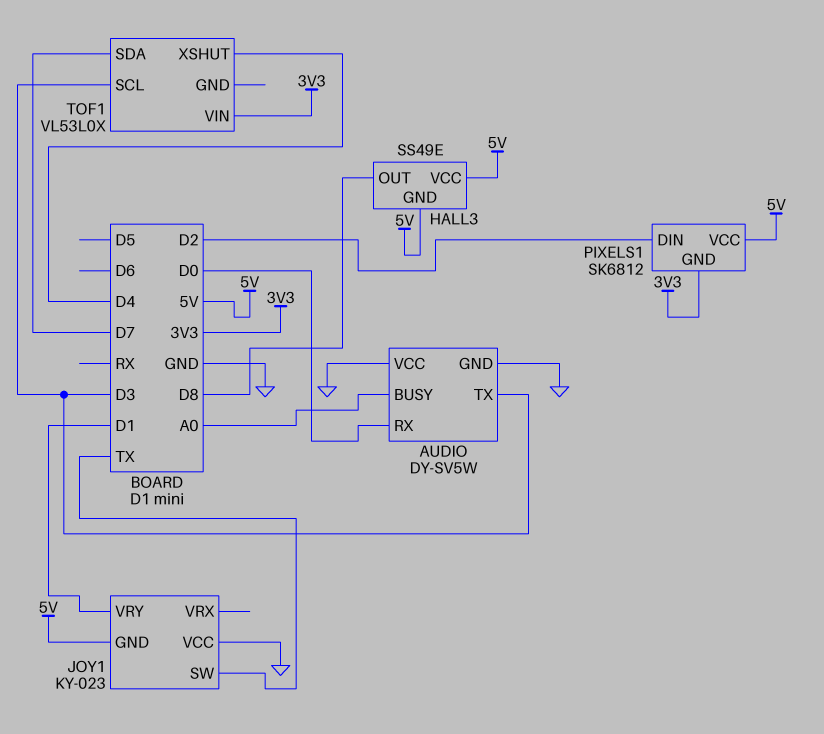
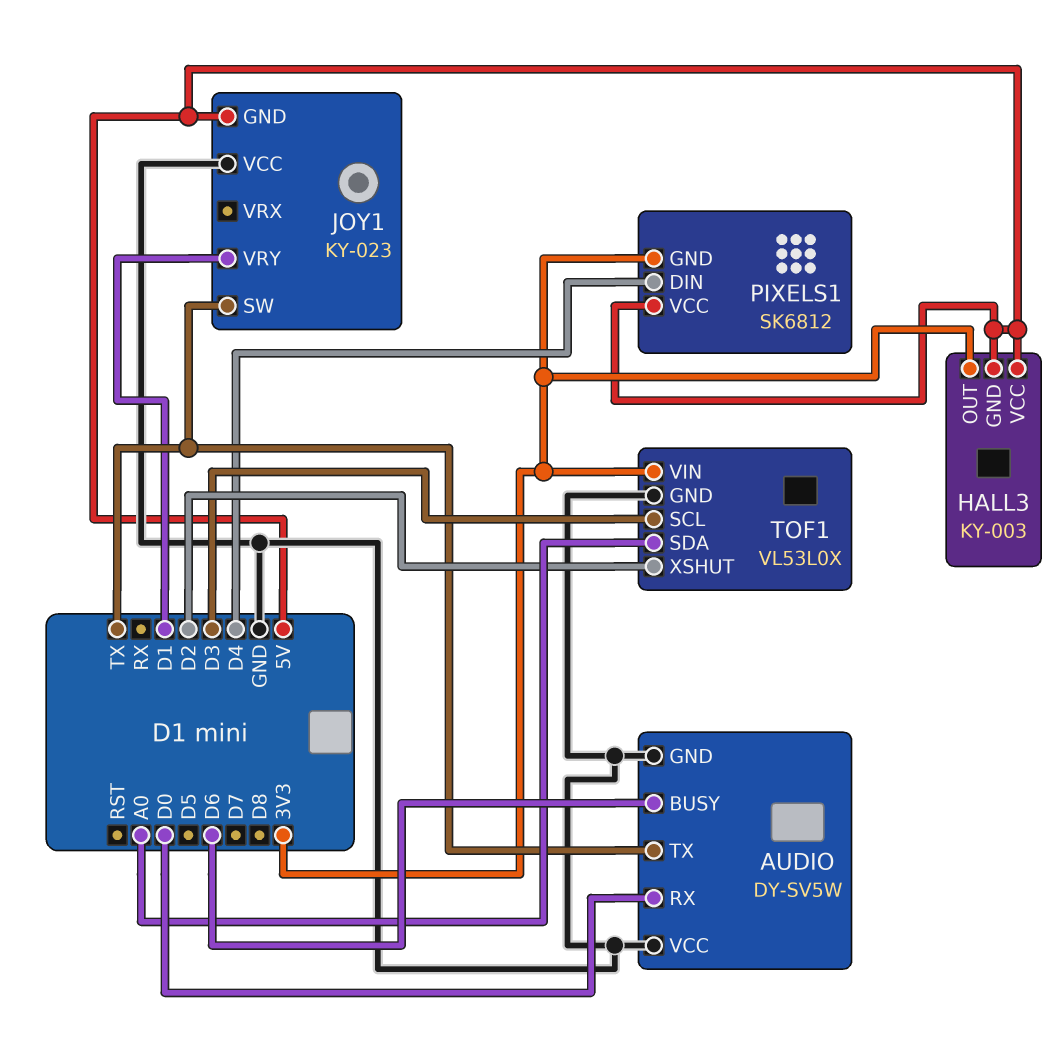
AUDIO pin BUSY: A0 -> D6
AUDIO pin TX: D3 -> TX
HALL3: SS49E -> KY-003
HALL3 pin OUT: D8 -> 3V3
PIXELS1 pin DIN: D2 -> D4
TOF1 pin GND: none -> GND
TOF1 pin SDA: D7 -> A0
TOF1 pin XSHUT: D4 -> D2

